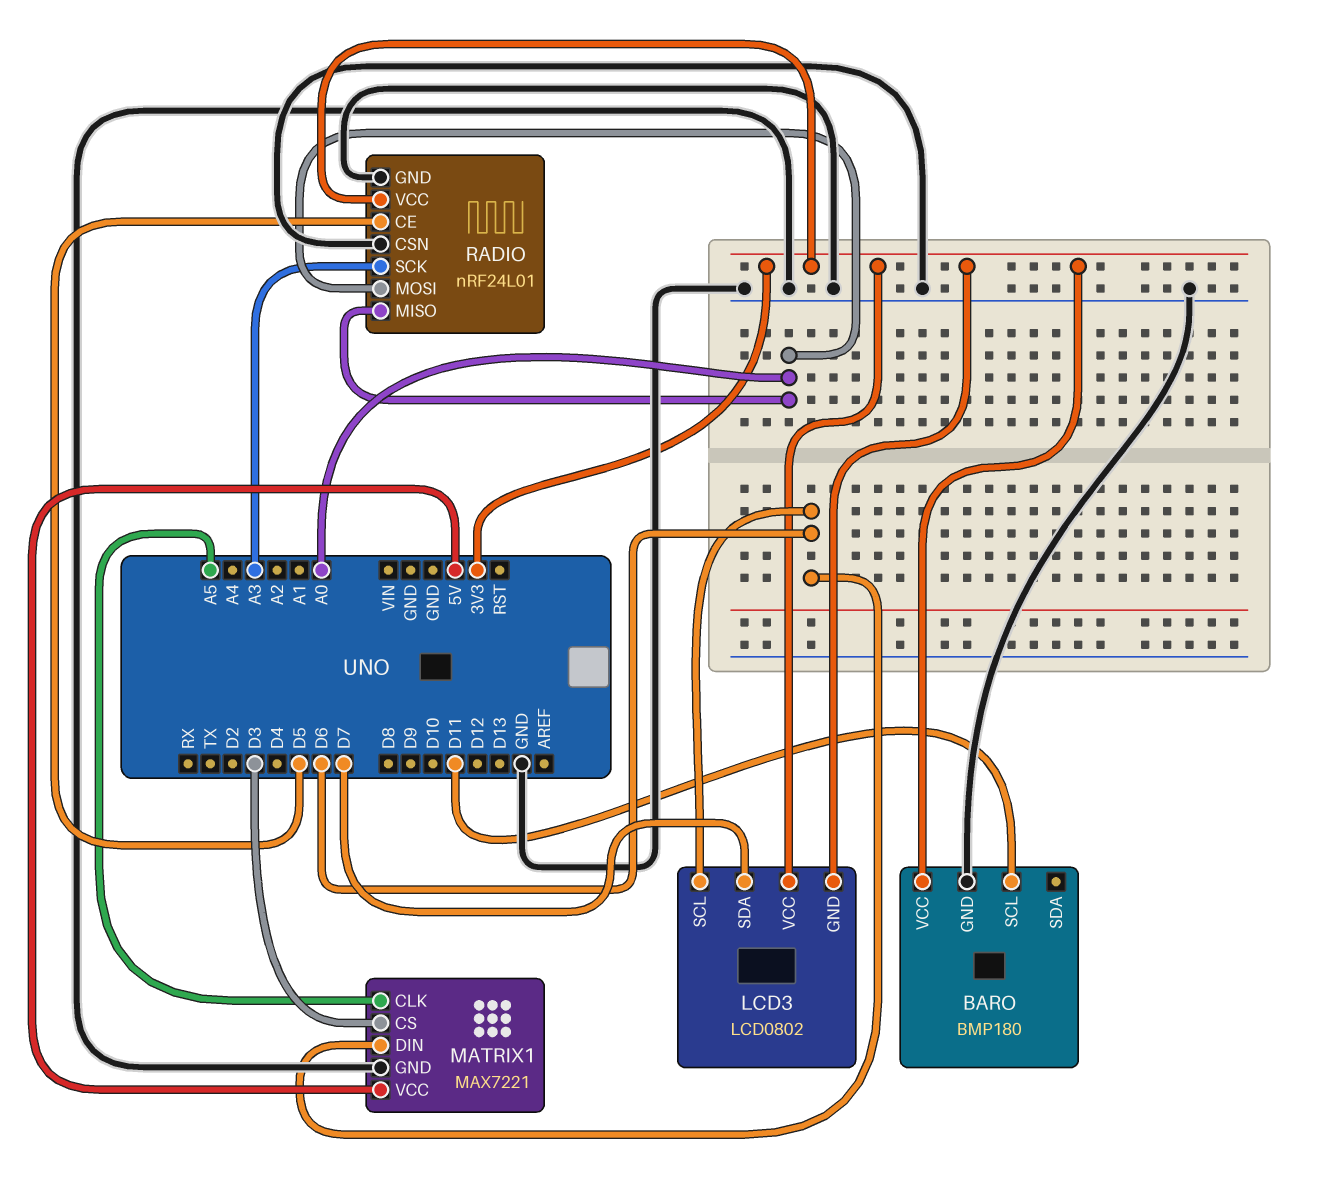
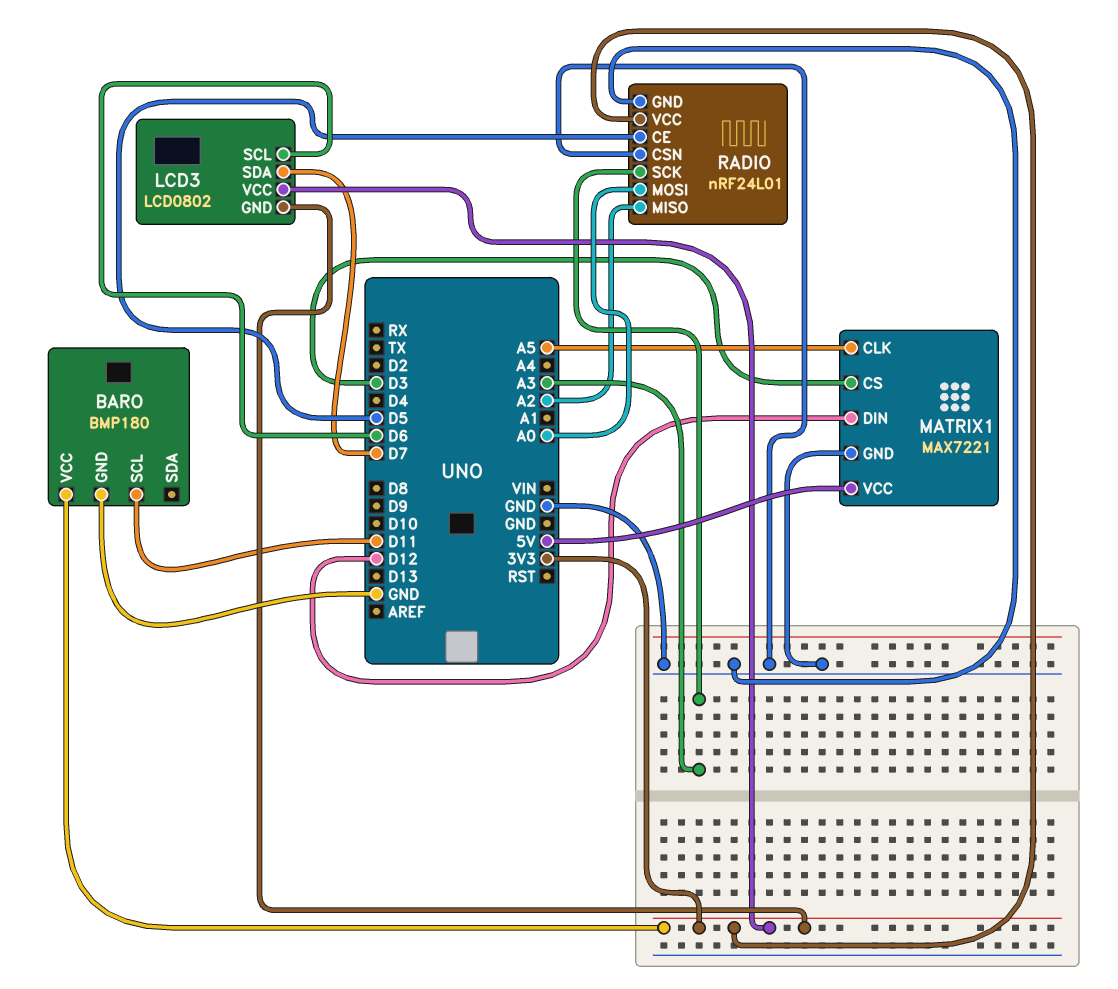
MATRIX1 pin DIN: D6 -> D12
RADIO pin MISO: A0 -> A2

